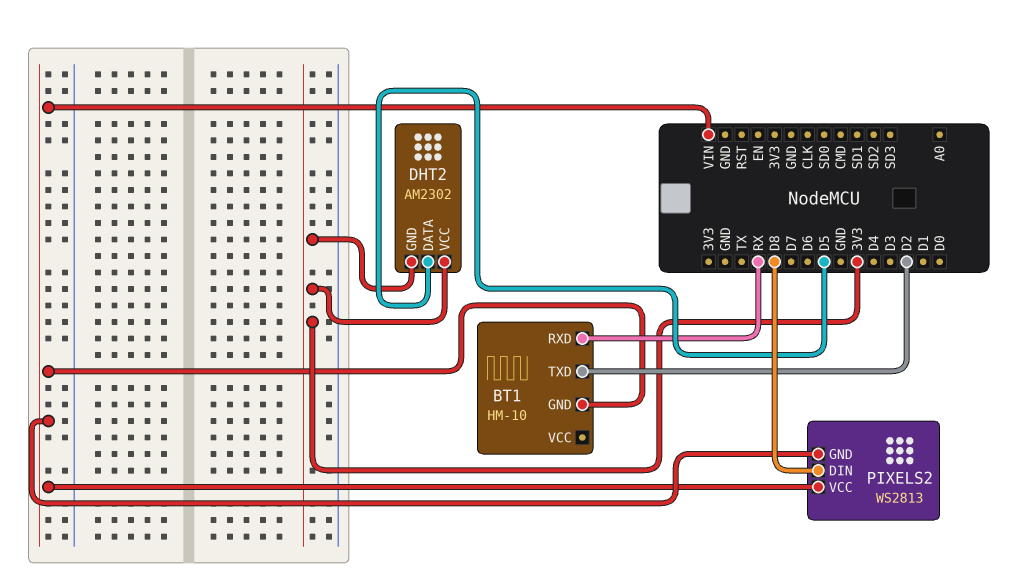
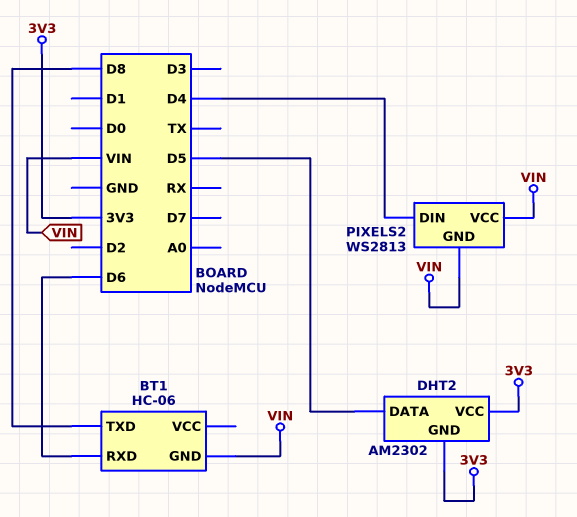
BT1: HM-10 -> HC-06
BT1 pin RXD: RX -> D6
BT1 pin TXD: D2 -> D8
PIXELS2 pin DIN: D8 -> D4

